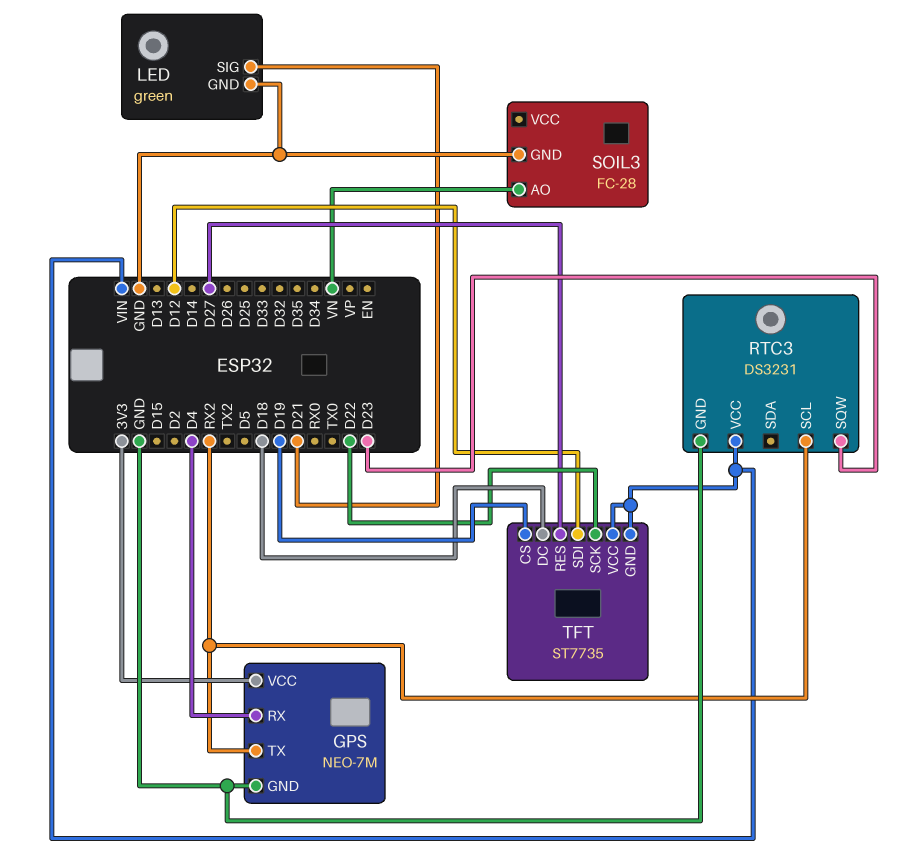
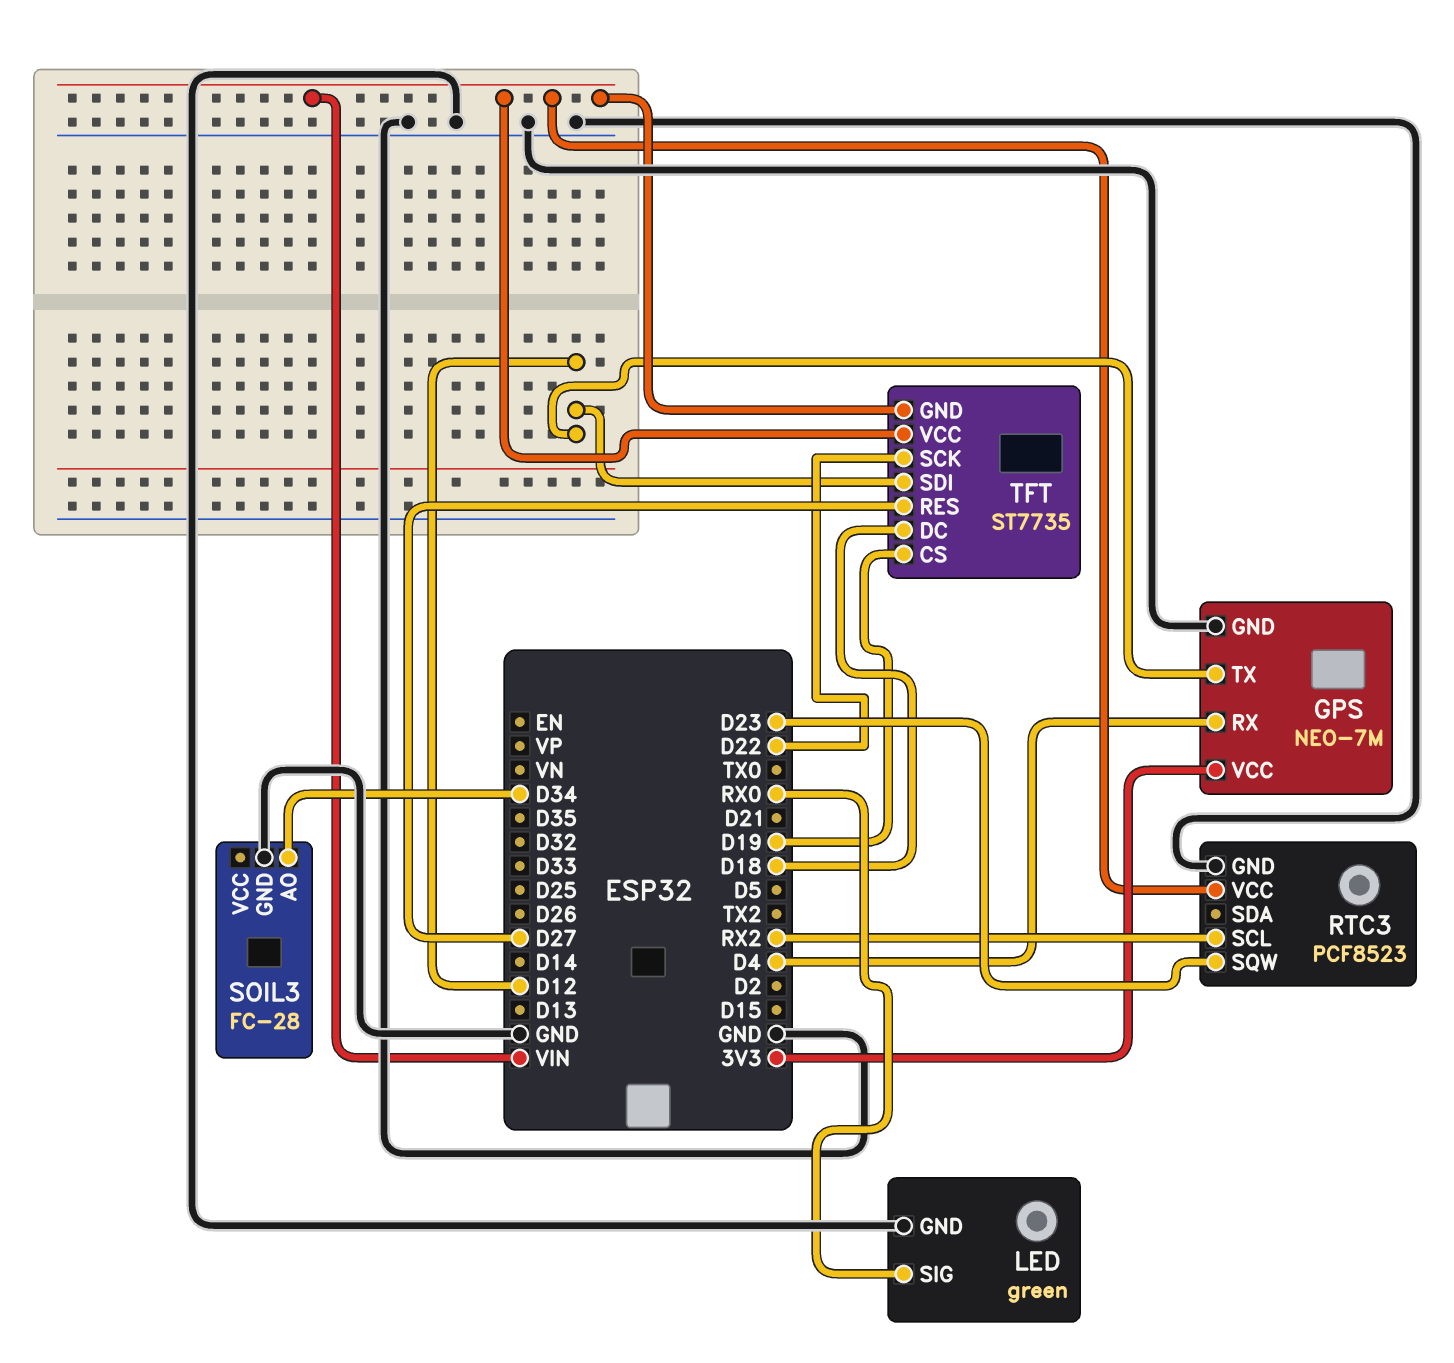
GPS pin TX: RX2 -> D12
LED pin SIG: D21 -> RX0
RTC3: DS3231 -> PCF8523
SOIL3 pin AO: VN -> D34

